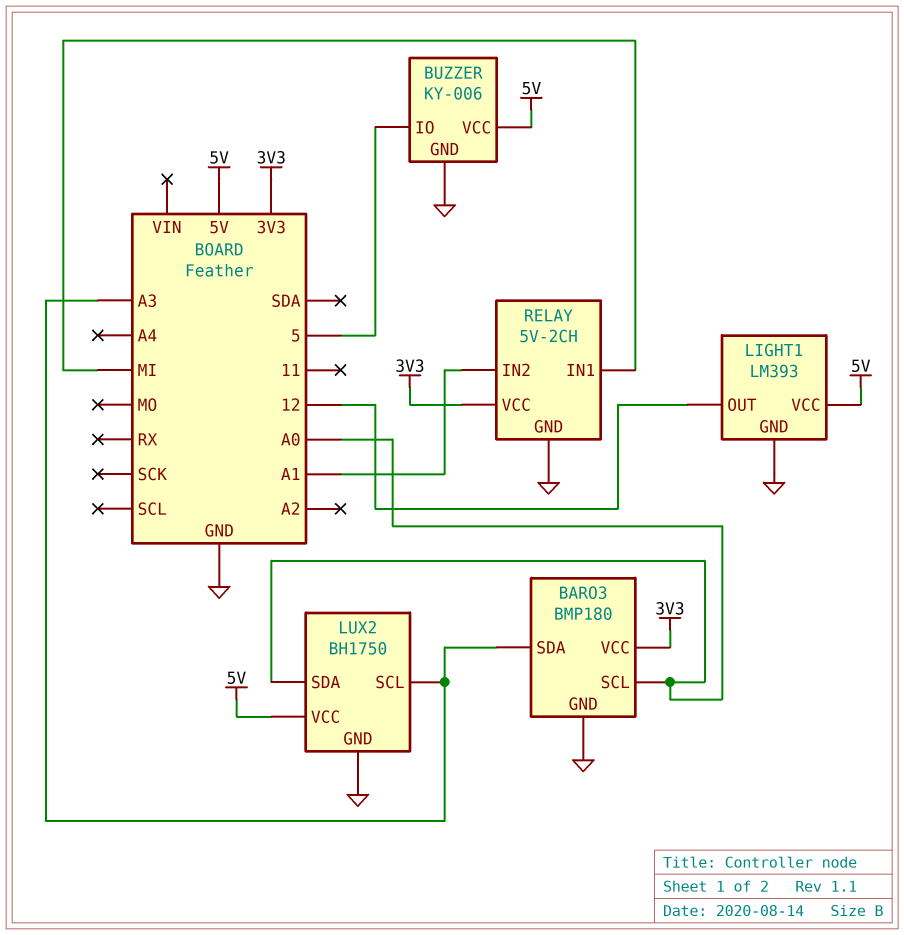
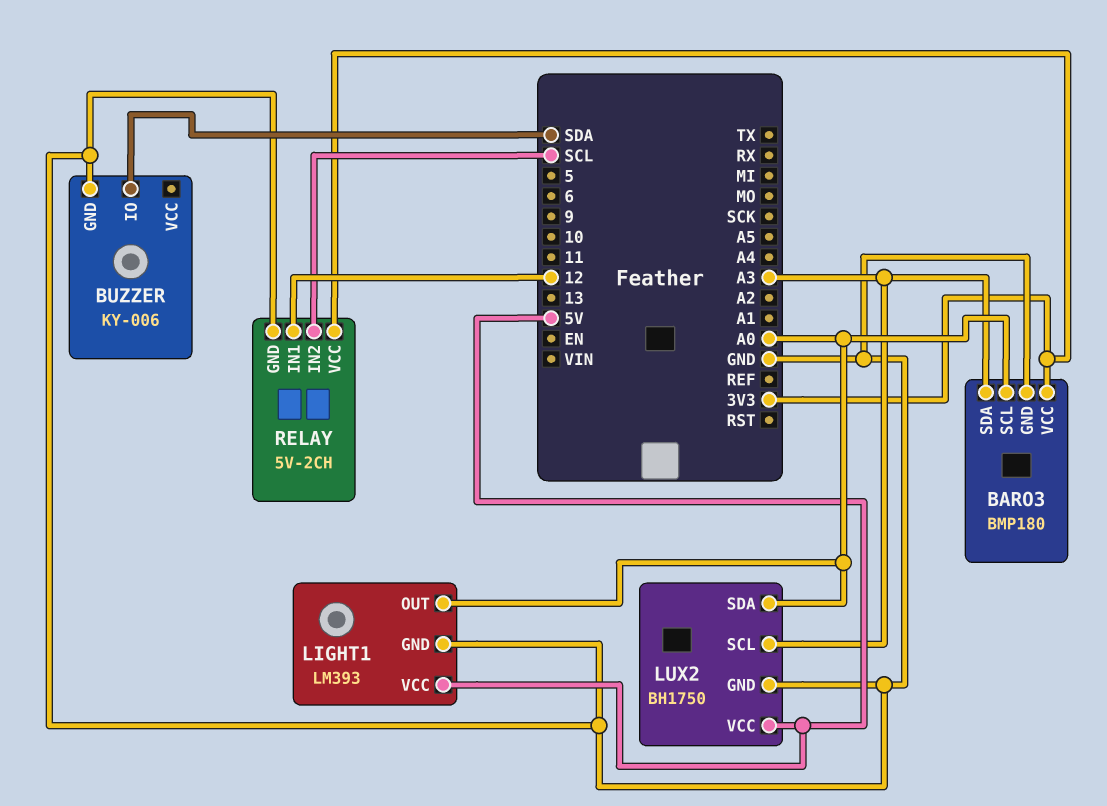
BUZZER pin IO: 5 -> SDA
BUZZER pin VCC: 5V -> none
LIGHT1 pin OUT: 12 -> A0
RELAY pin IN1: MI -> 12
RELAY pin IN2: A1 -> SCL

